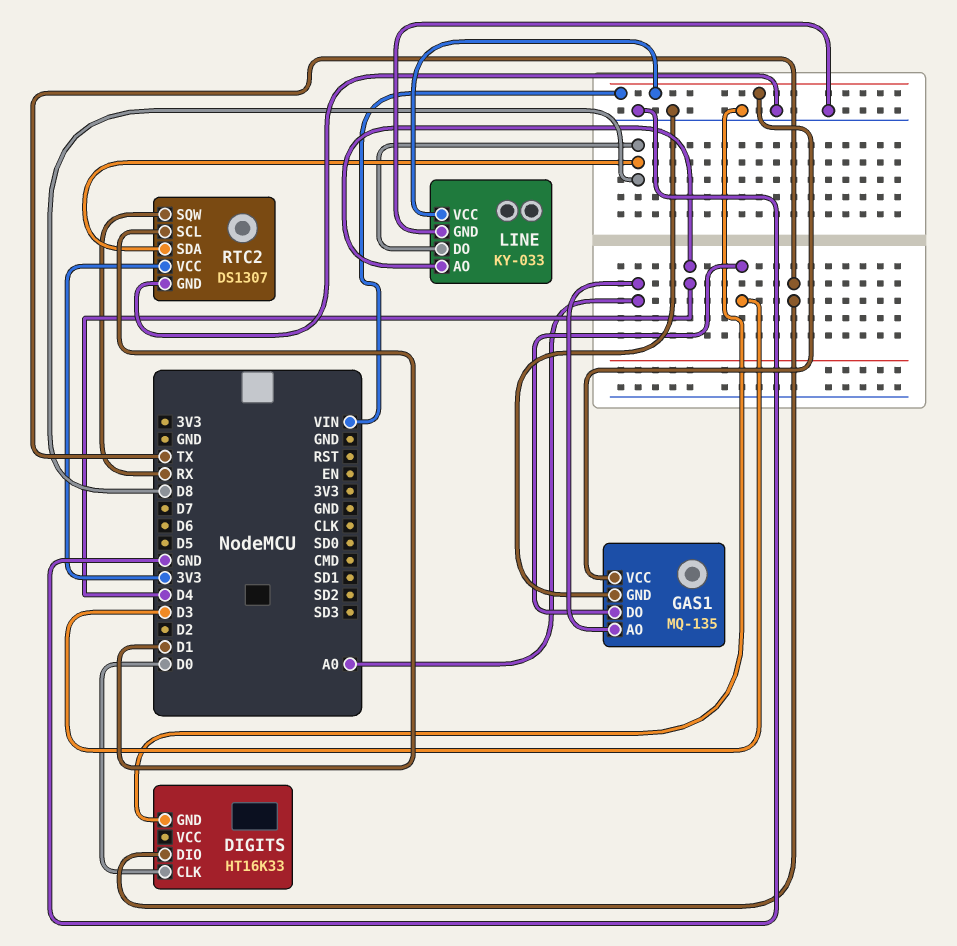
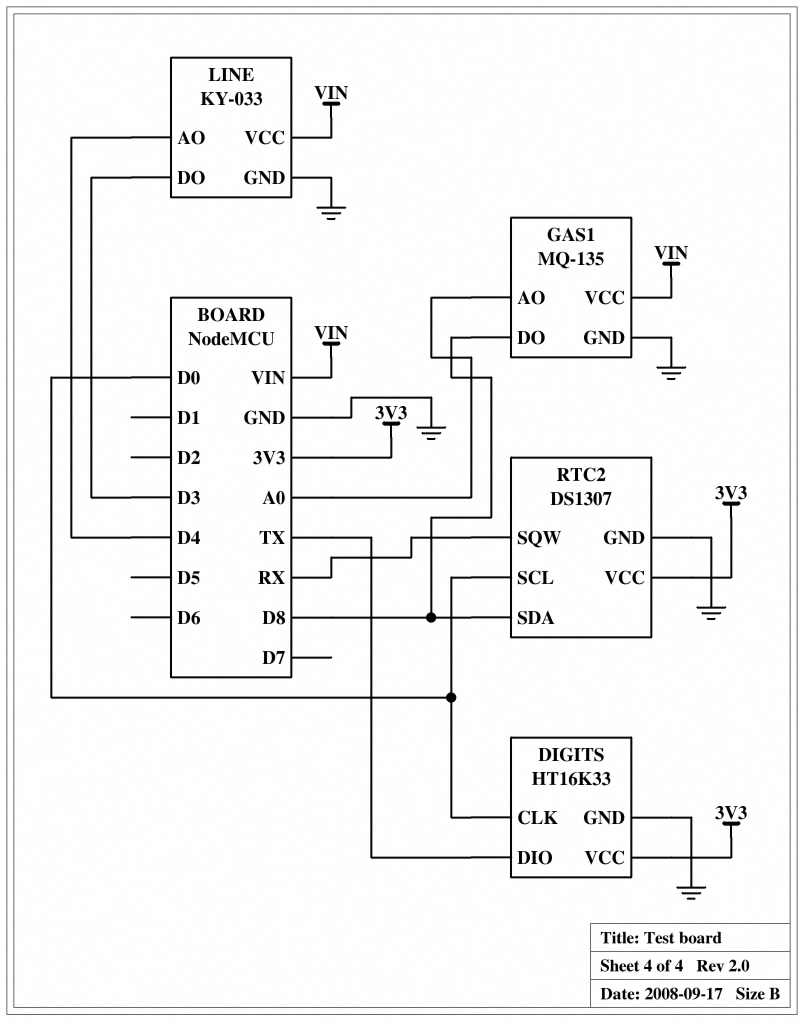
DIGITS pin VCC: none -> 3V3
GAS1 pin DO: D3 -> D8
LINE pin DO: D8 -> D3
RTC2 pin SCL: D1 -> D0

